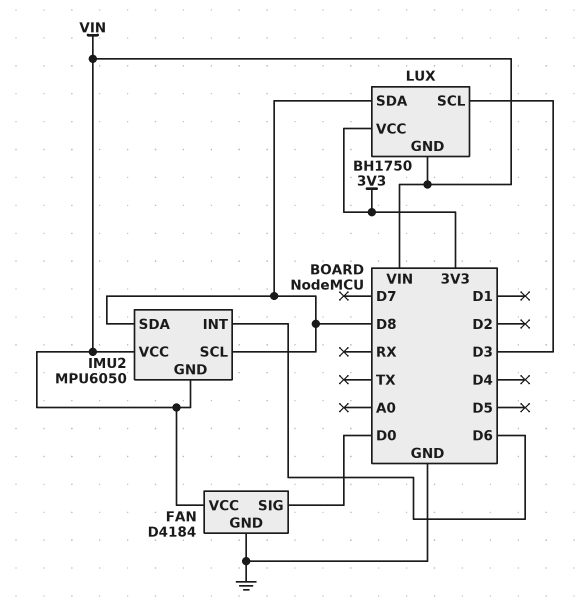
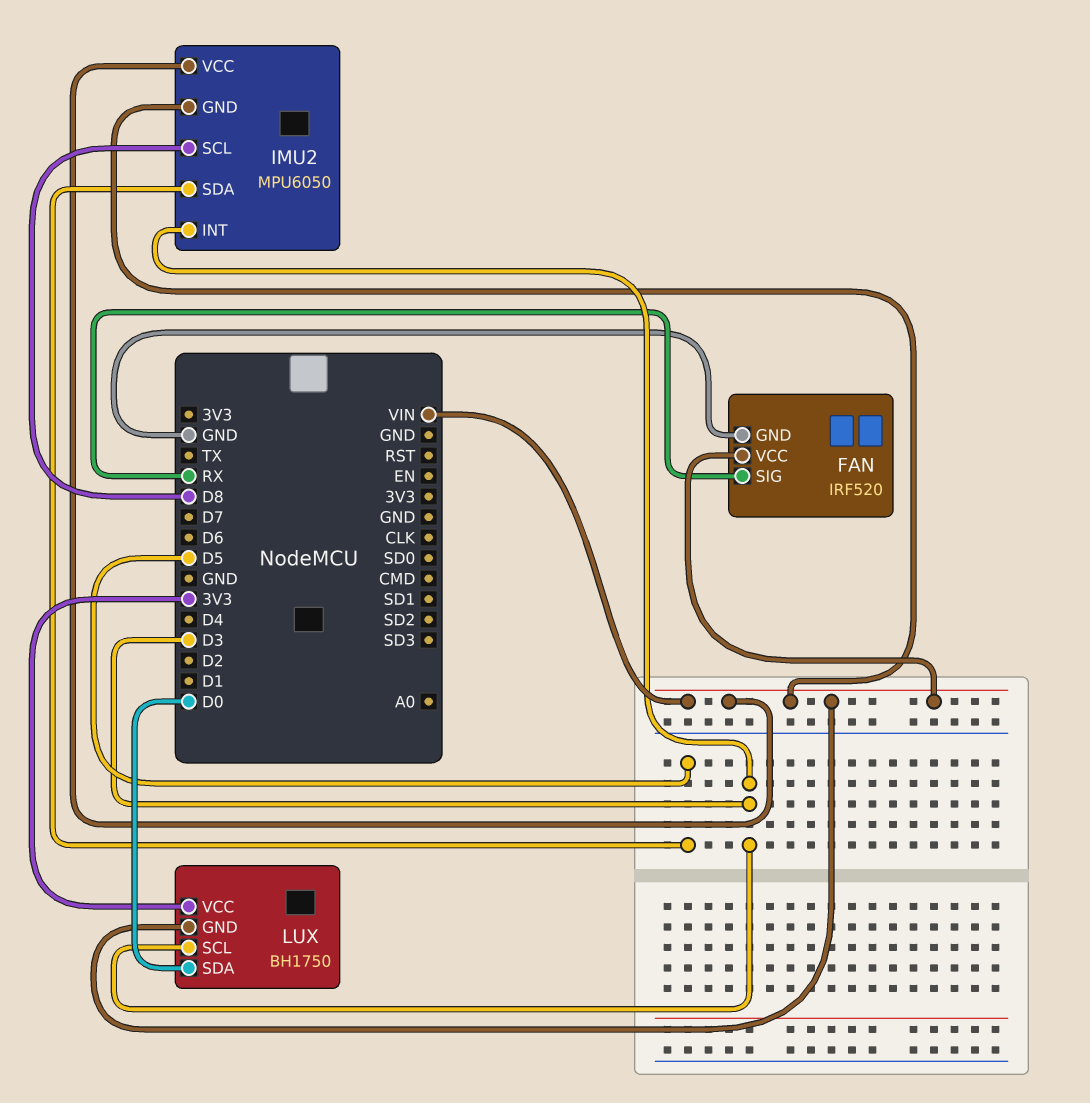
FAN: D4184 -> IRF520
FAN pin SIG: D0 -> RX
IMU2 pin INT: D6 -> D3
IMU2 pin SDA: D8 -> D5
LUX pin SDA: D8 -> D0

